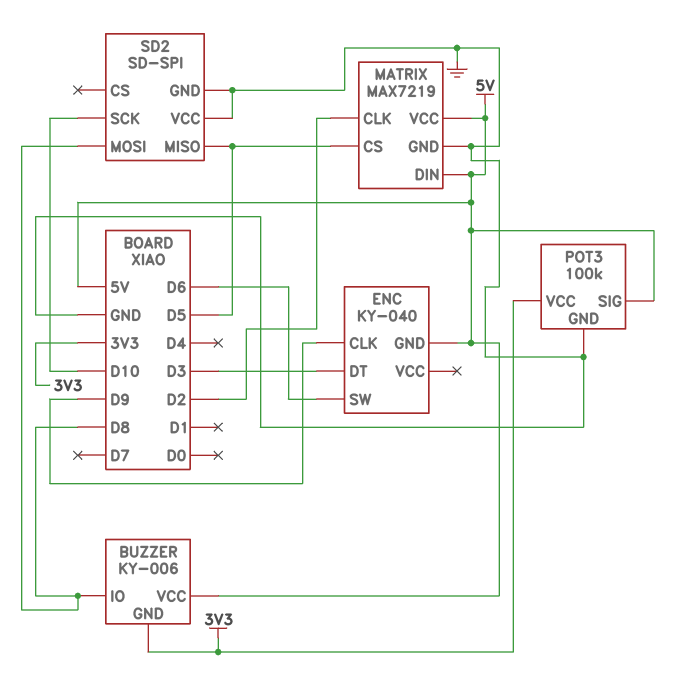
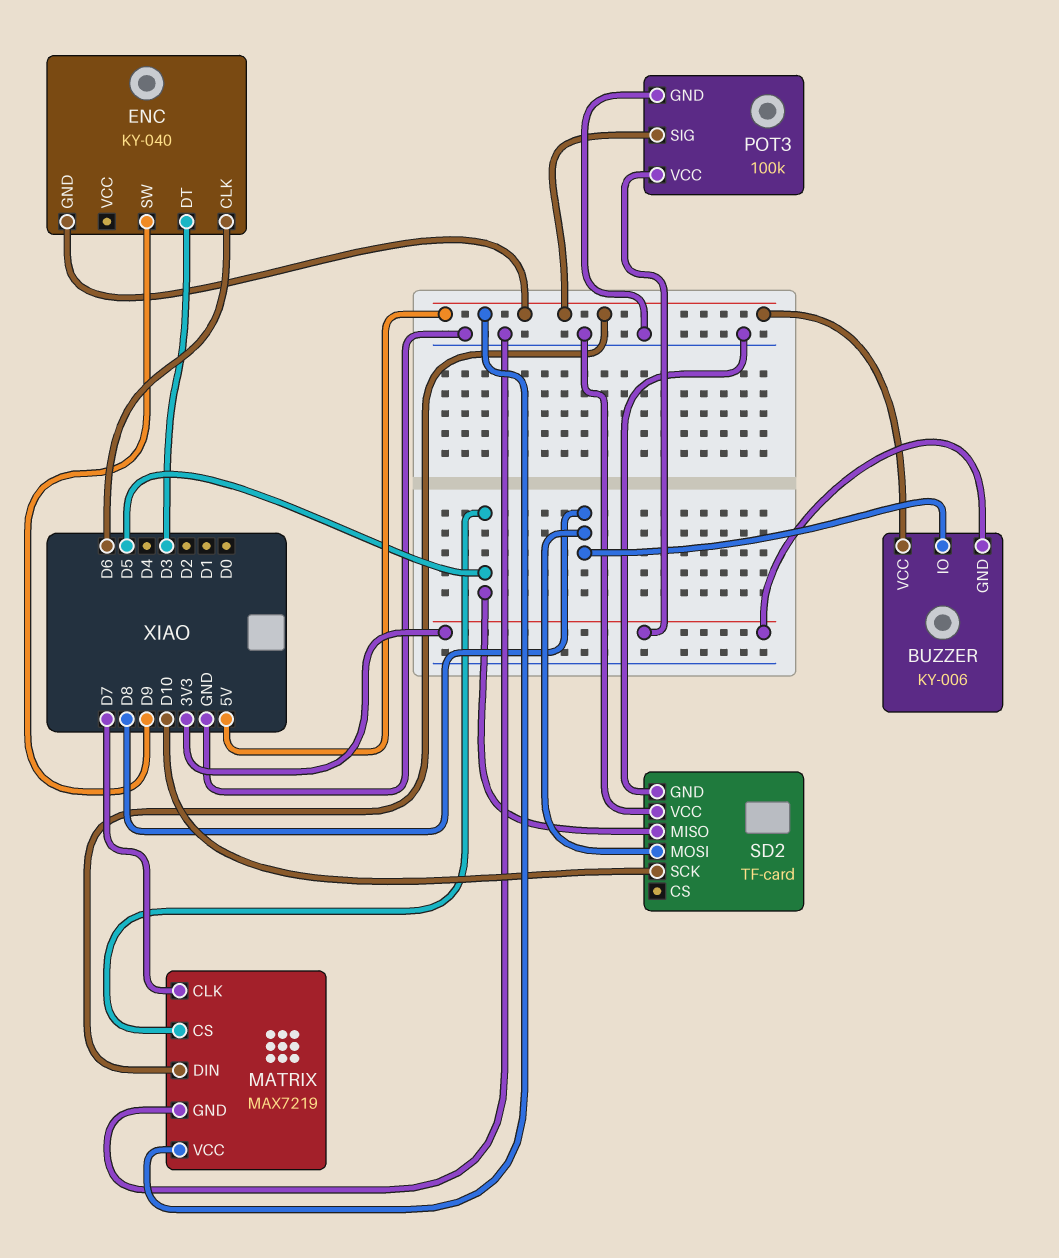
ENC pin CLK: D9 -> D6
ENC pin SW: D6 -> D9
MATRIX pin CLK: D2 -> D7
SD2: SD-SPI -> TF-card

